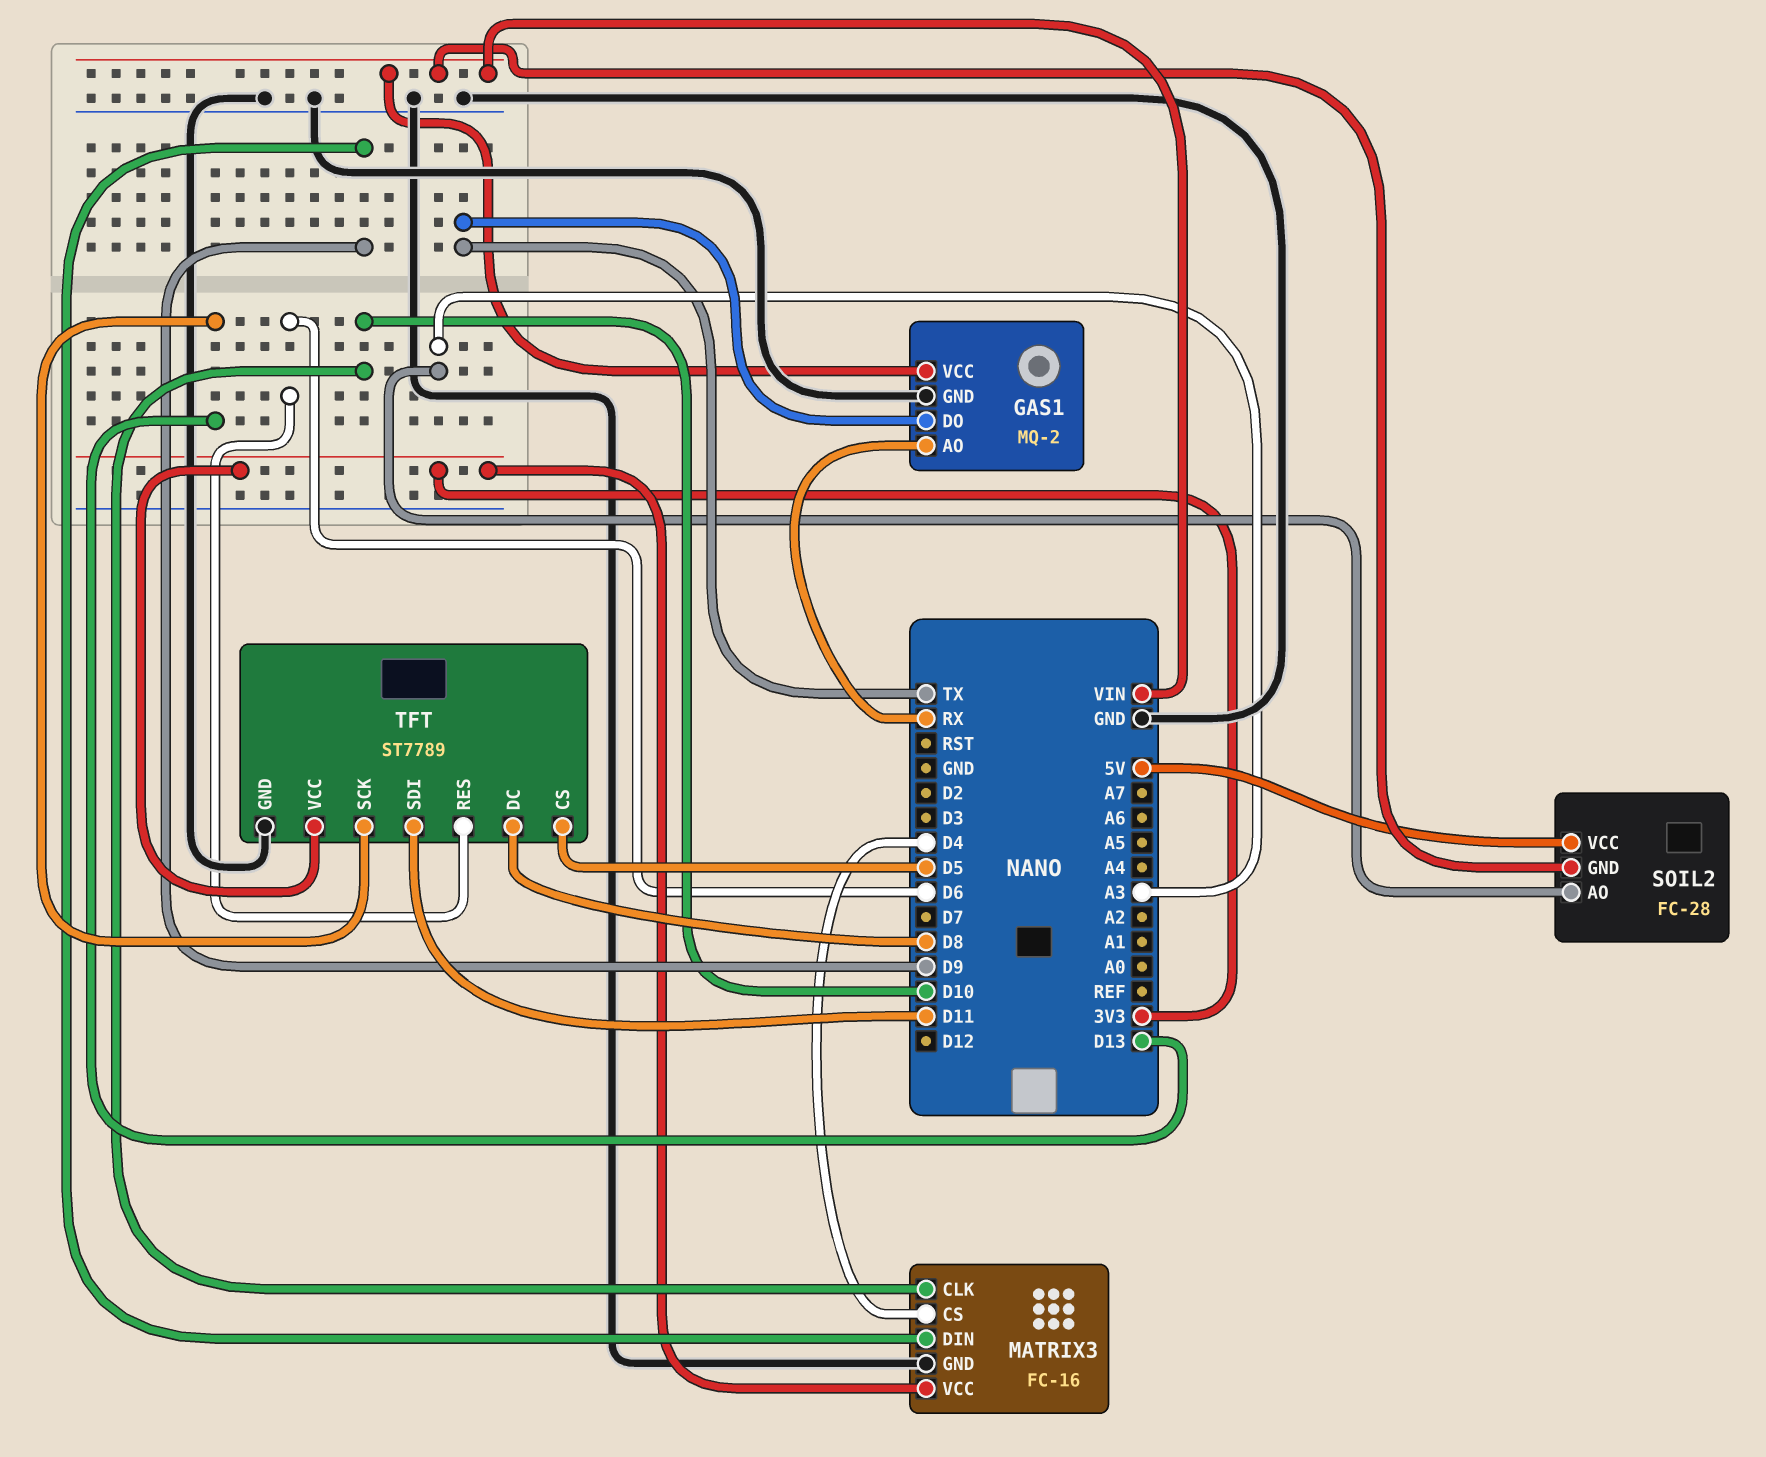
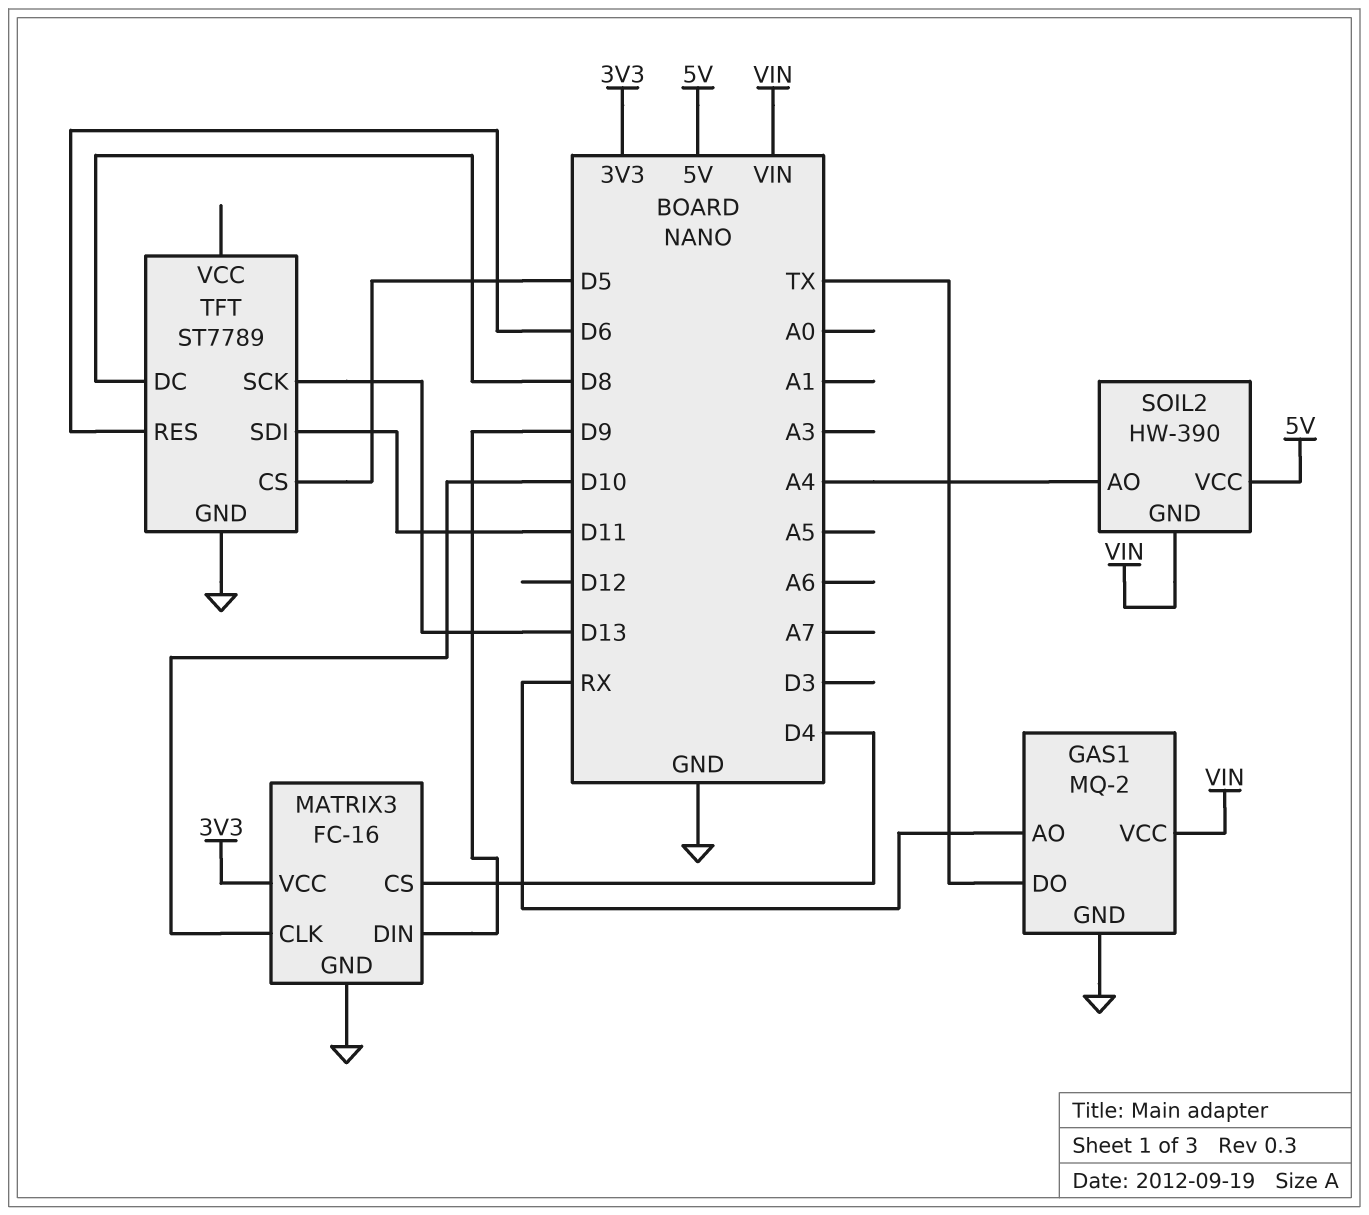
SOIL2: FC-28 -> HW-390
SOIL2 pin AO: A3 -> A4
TFT pin VCC: 3V3 -> none

